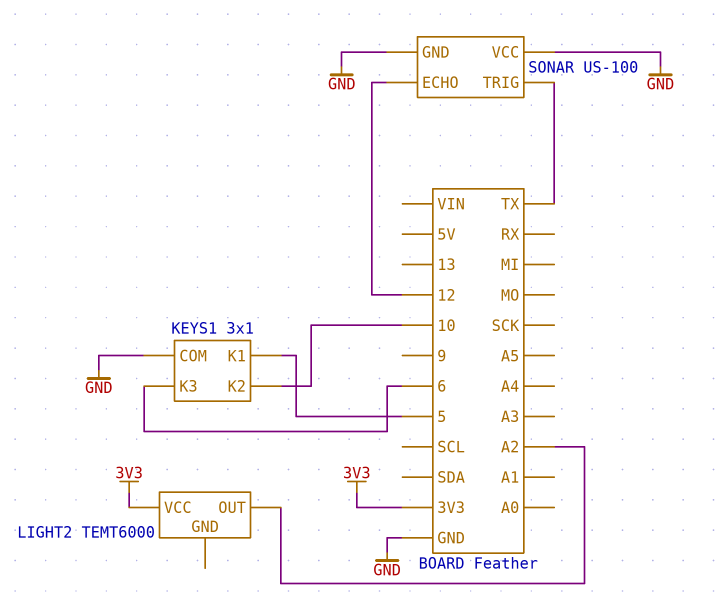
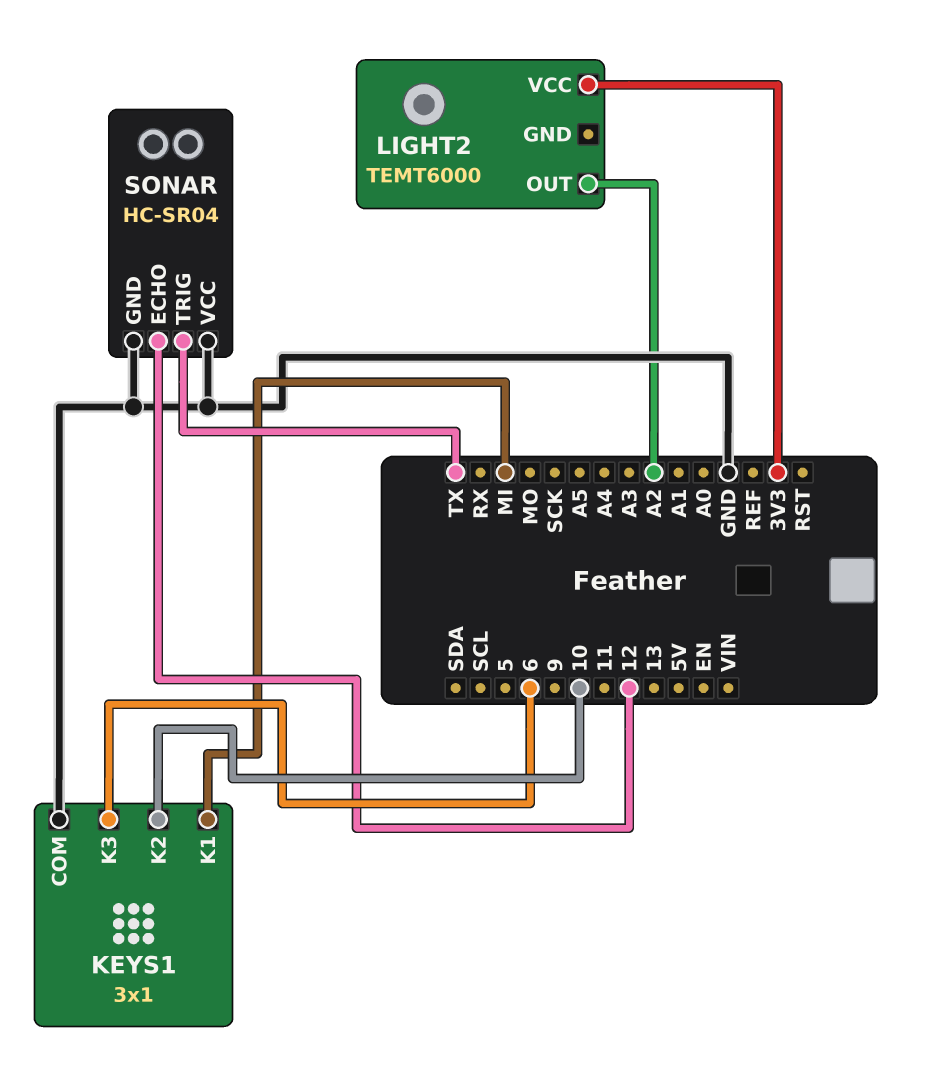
KEYS1 pin K1: 5 -> MI
SONAR: US-100 -> HC-SR04

